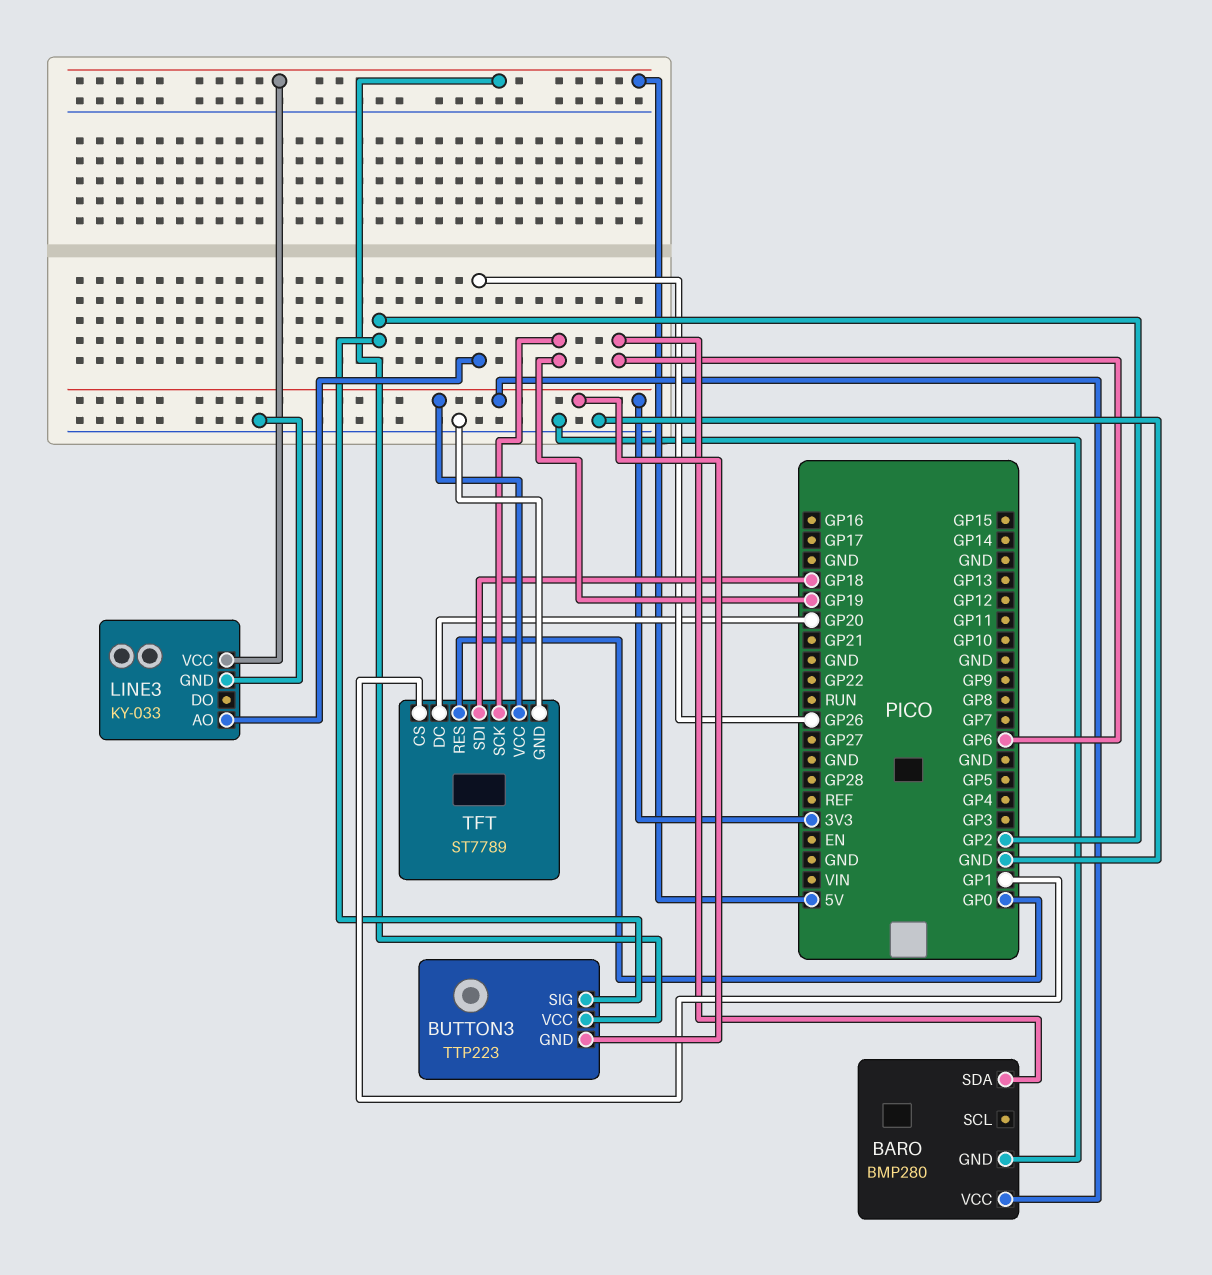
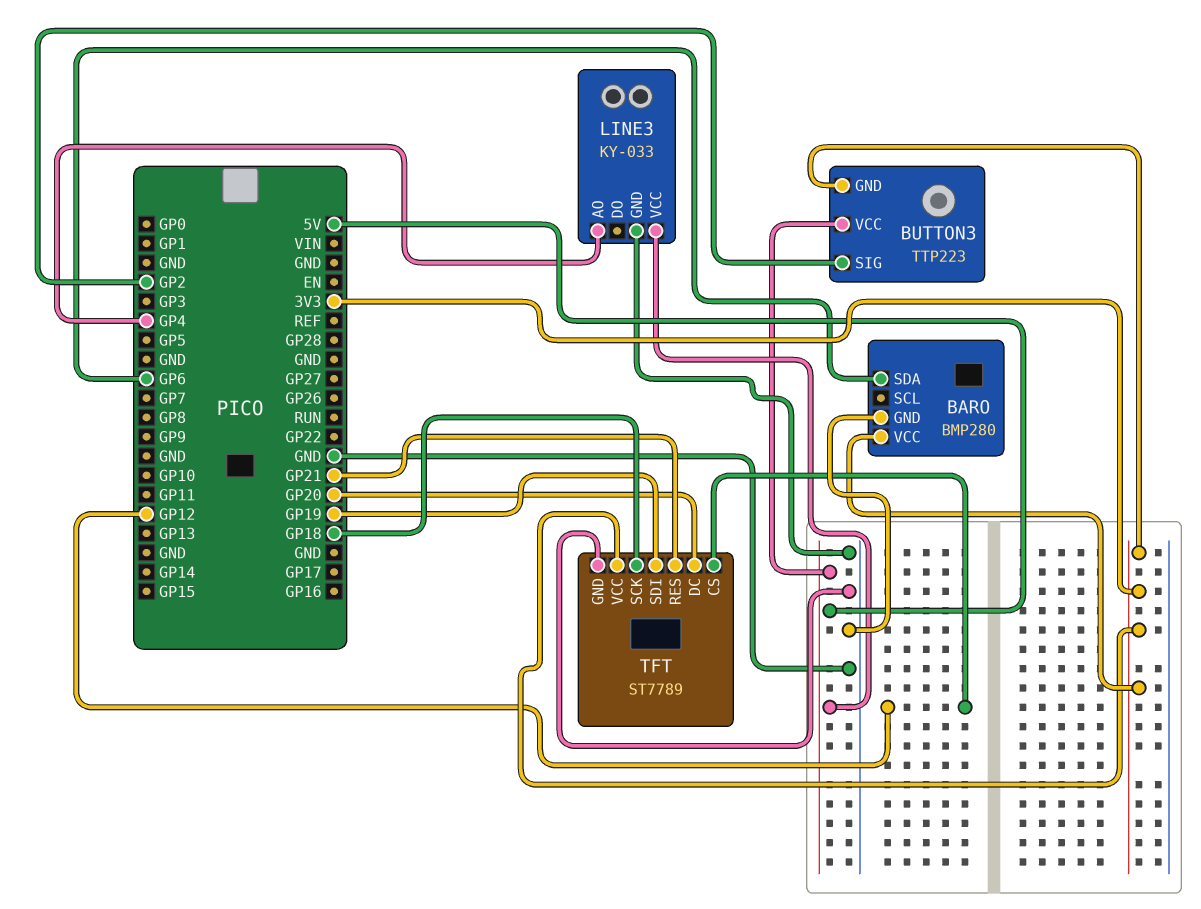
LINE3 pin AO: GP26 -> GP4
TFT pin CS: GP1 -> GP12
TFT pin RES: GP0 -> GP21
TFT pin SCK: GP19 -> GP18
TFT pin SDI: GP18 -> GP19

